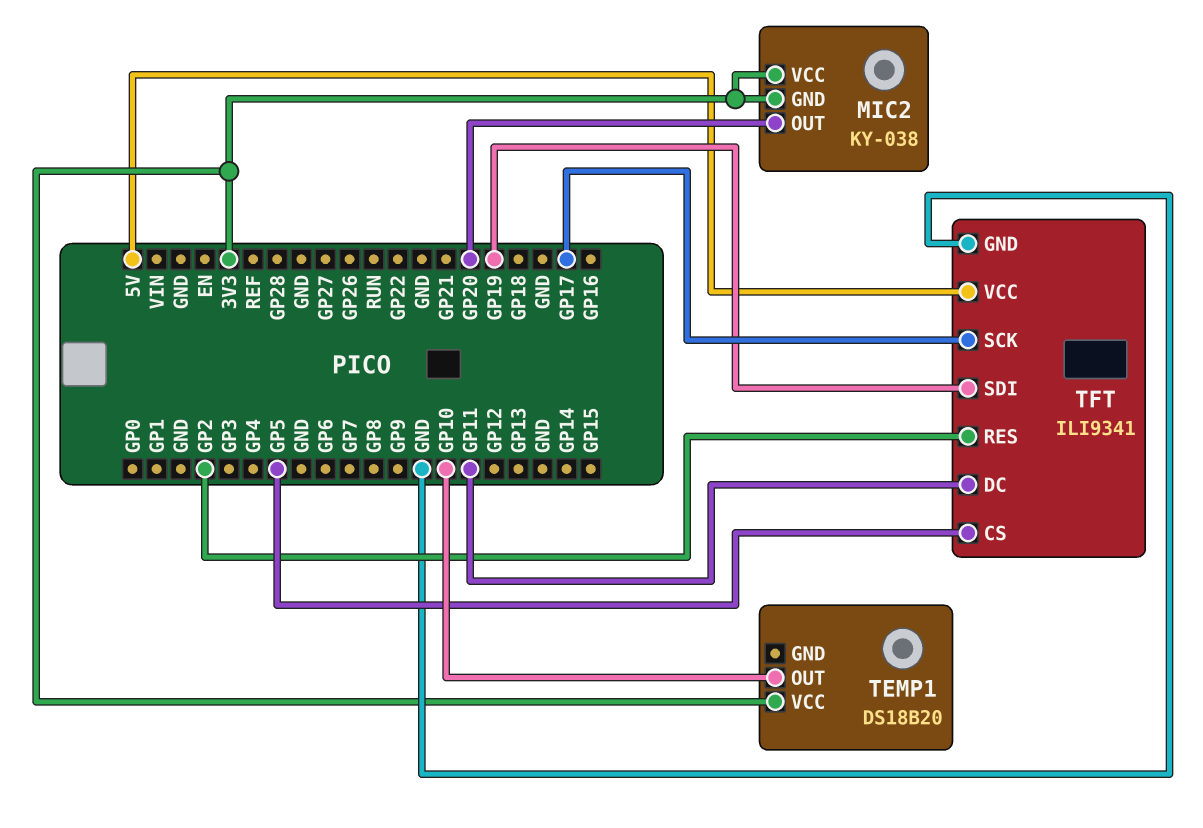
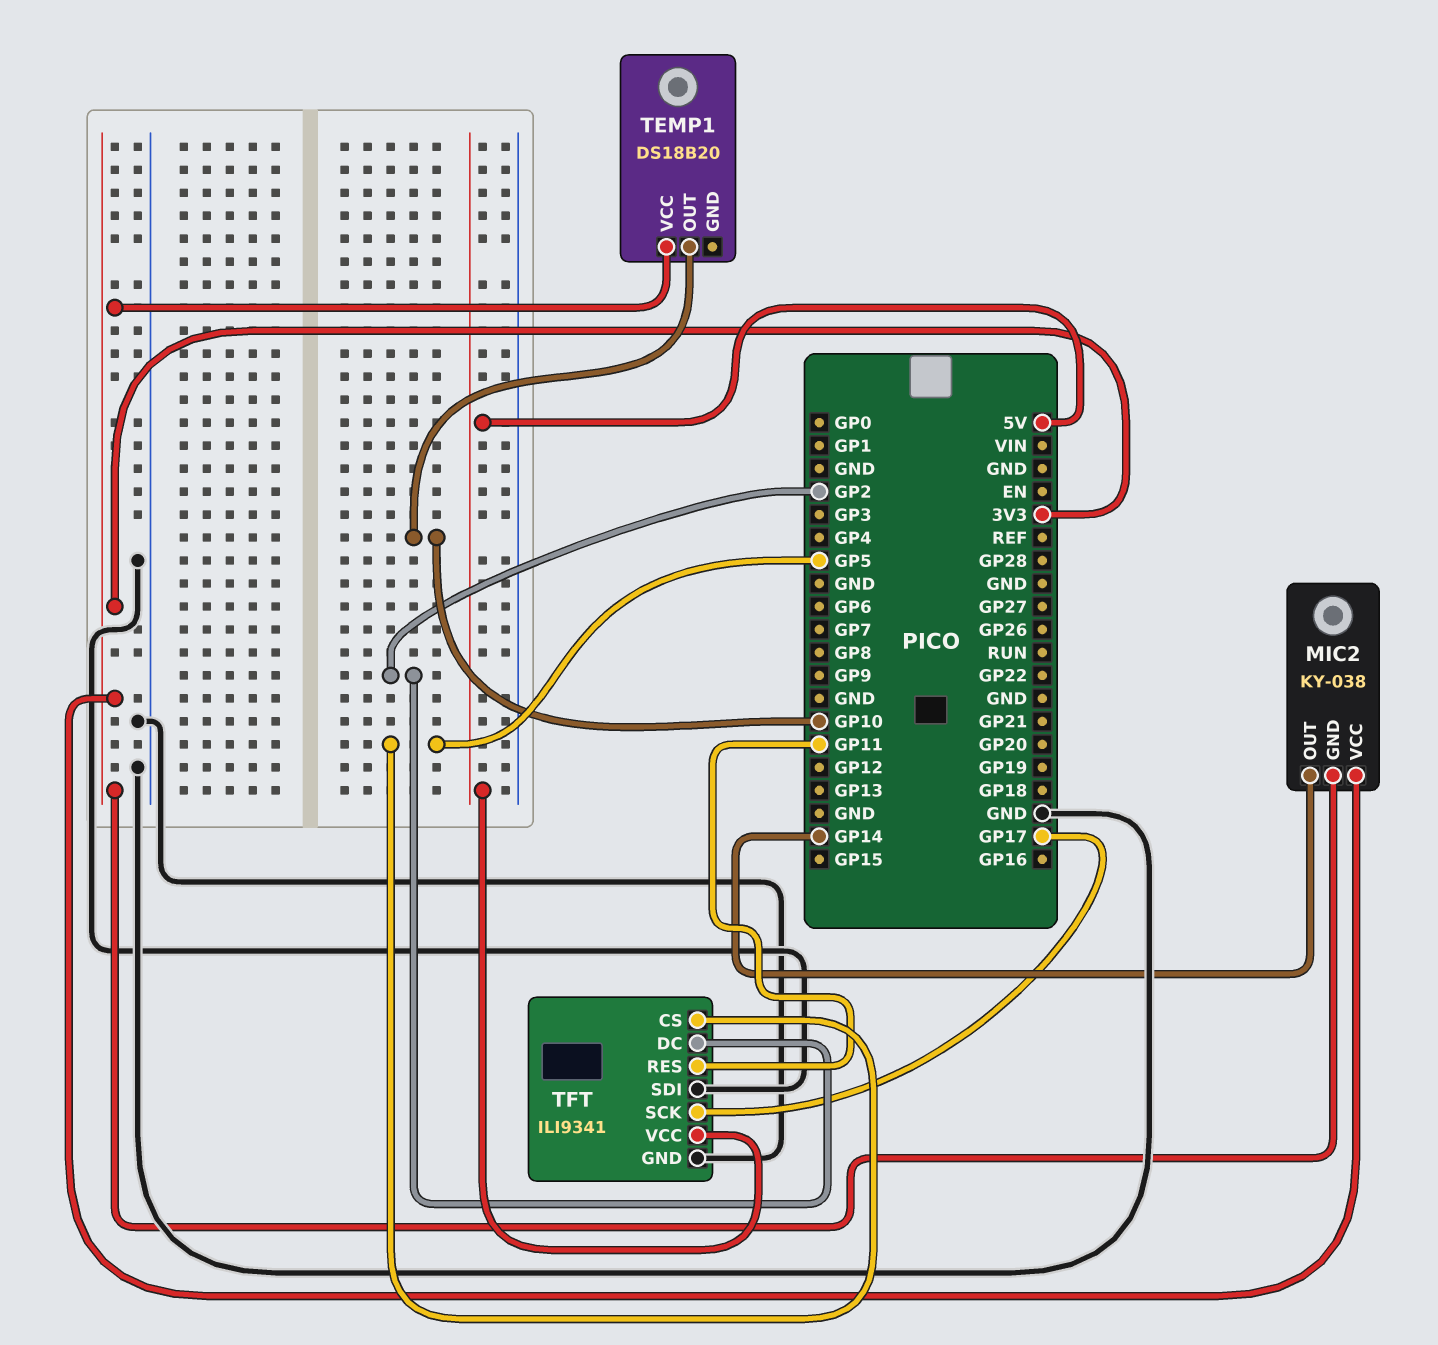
MIC2 pin OUT: GP20 -> GP14
TFT pin DC: GP11 -> GP2
TFT pin RES: GP2 -> GP11
TFT pin SDI: GP19 -> GND

